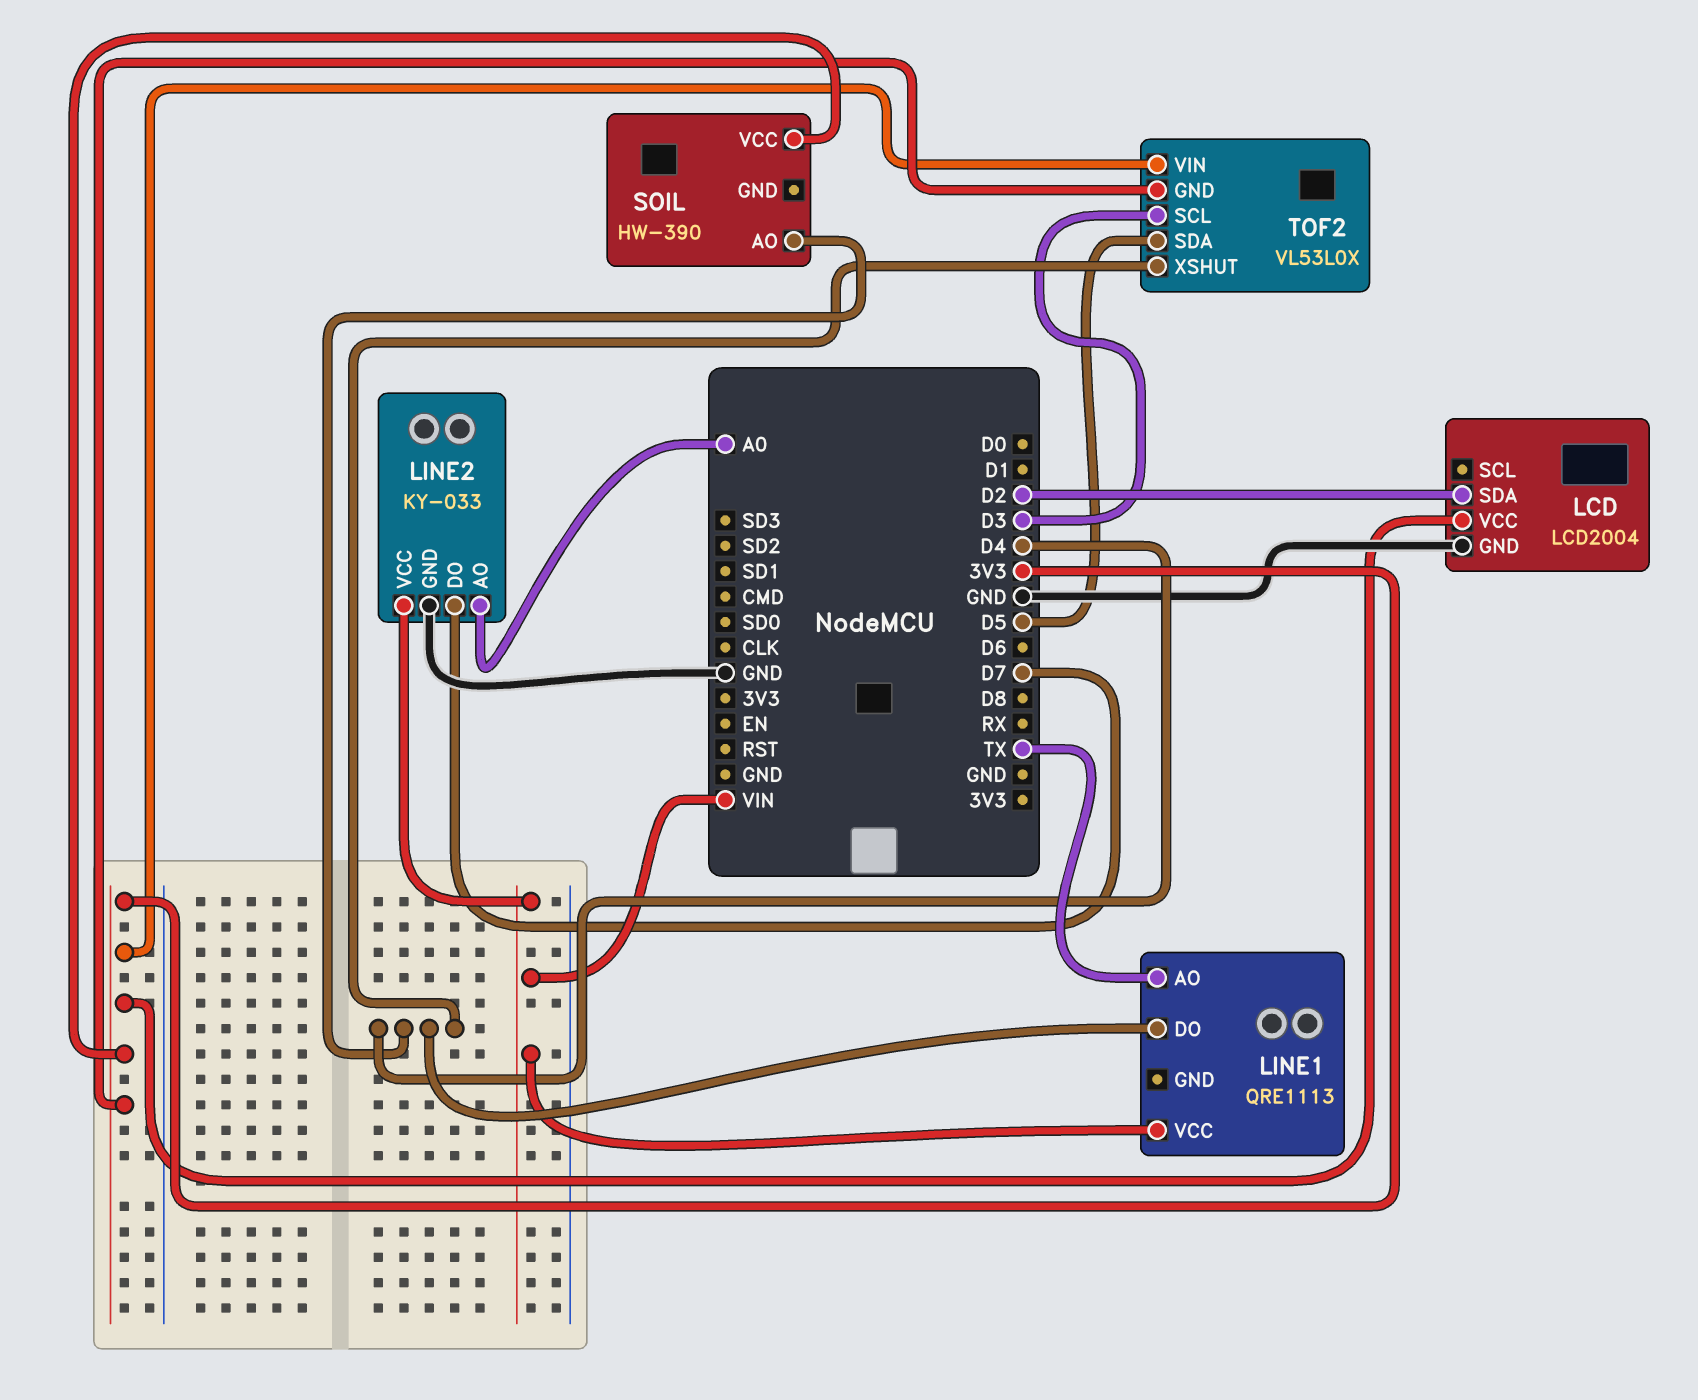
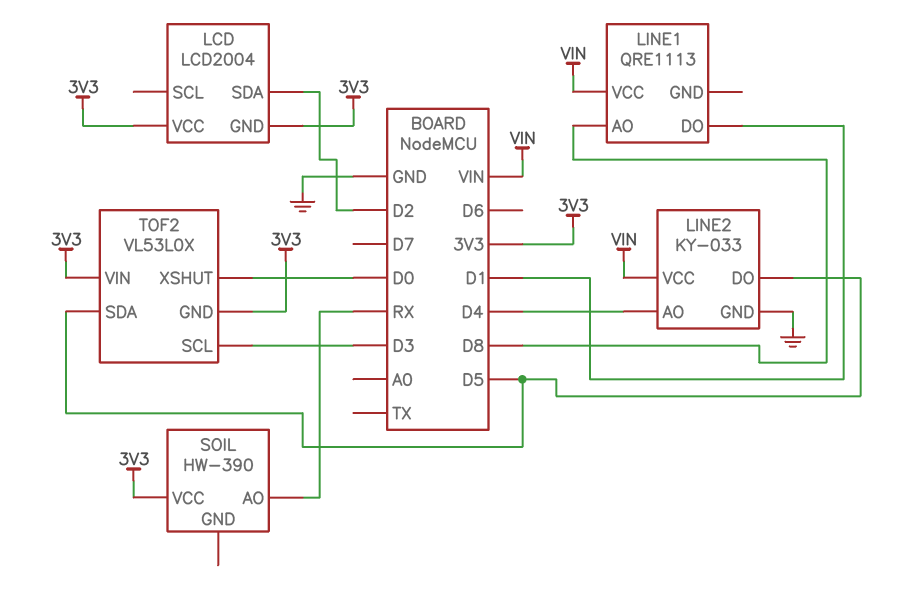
LCD pin GND: GND -> 3V3
LINE1 pin AO: TX -> D8
LINE1 pin DO: D4 -> D1
LINE2 pin AO: A0 -> D4
LINE2 pin DO: D7 -> D5
SOIL pin AO: D4 -> RX
TOF2 pin XSHUT: D4 -> D0

